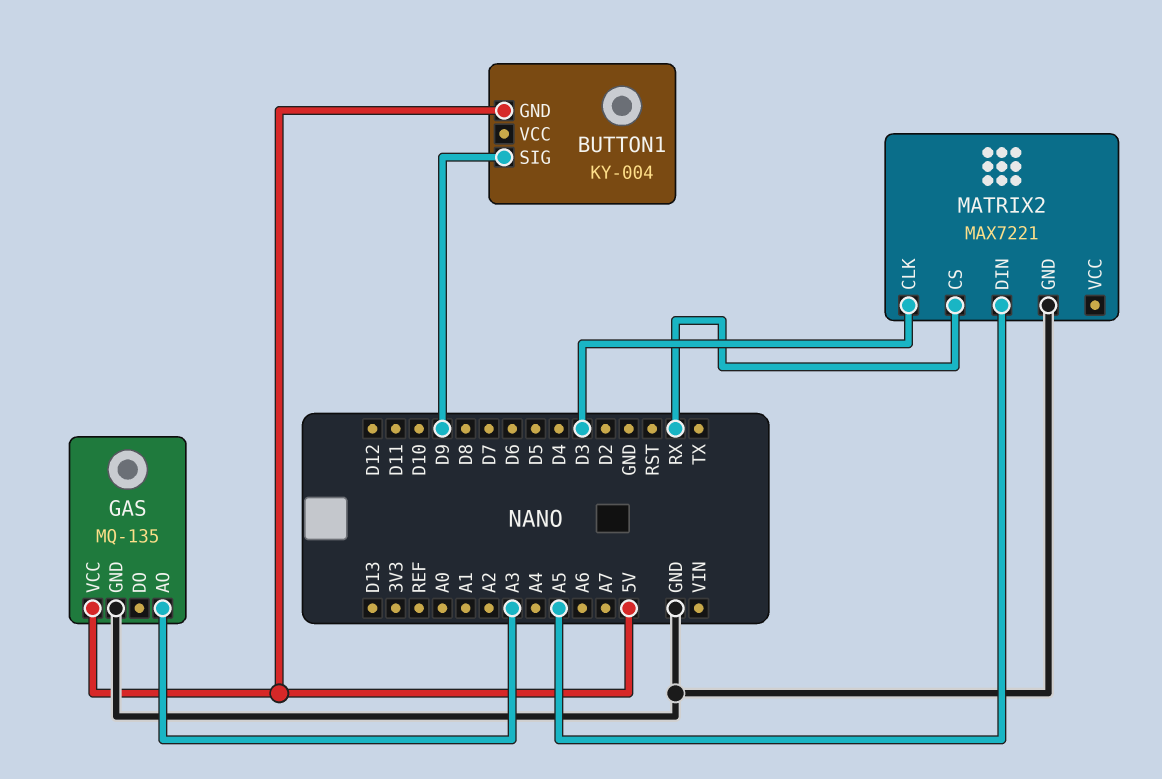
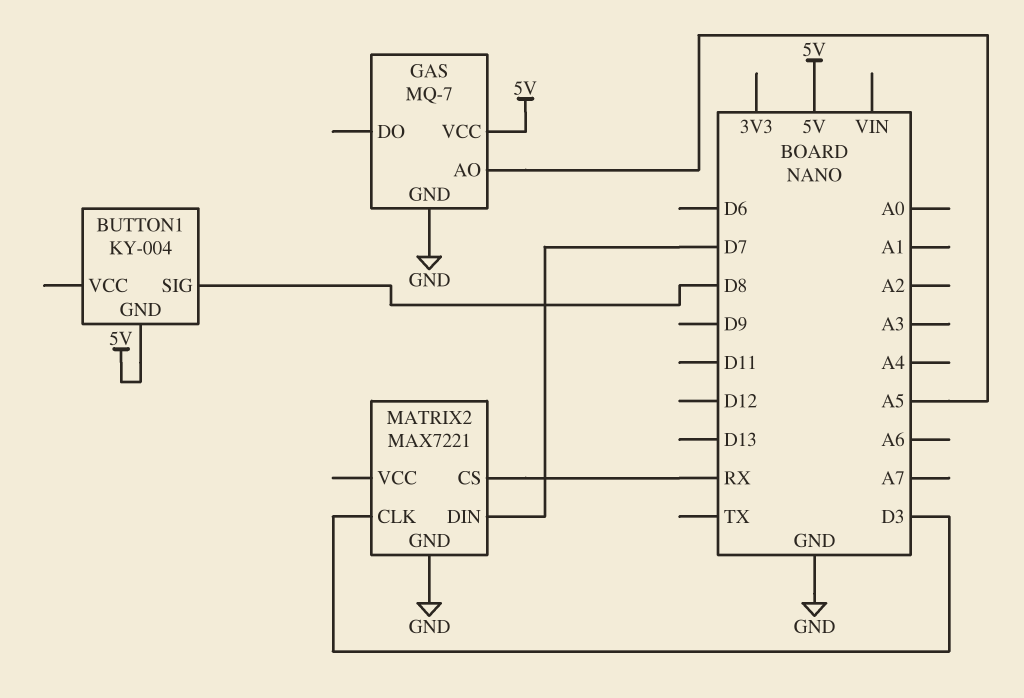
BUTTON1 pin SIG: D9 -> D8
GAS: MQ-135 -> MQ-7
GAS pin AO: A3 -> A5
MATRIX2 pin DIN: A5 -> D7

